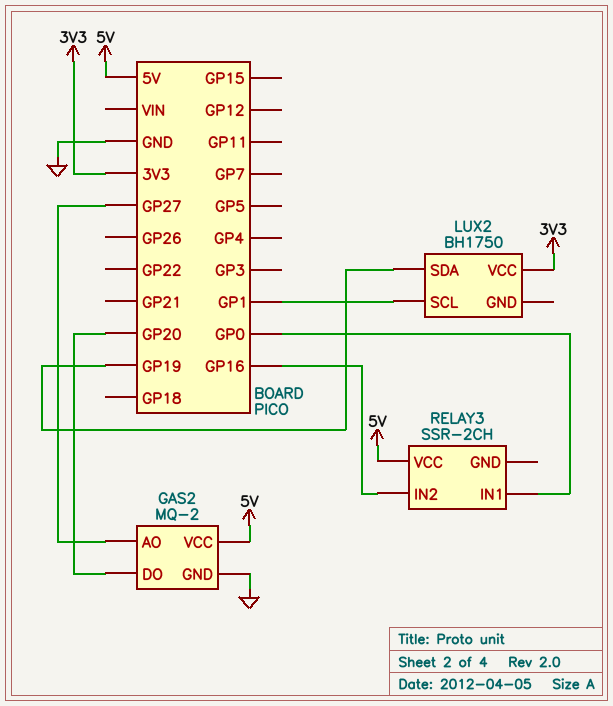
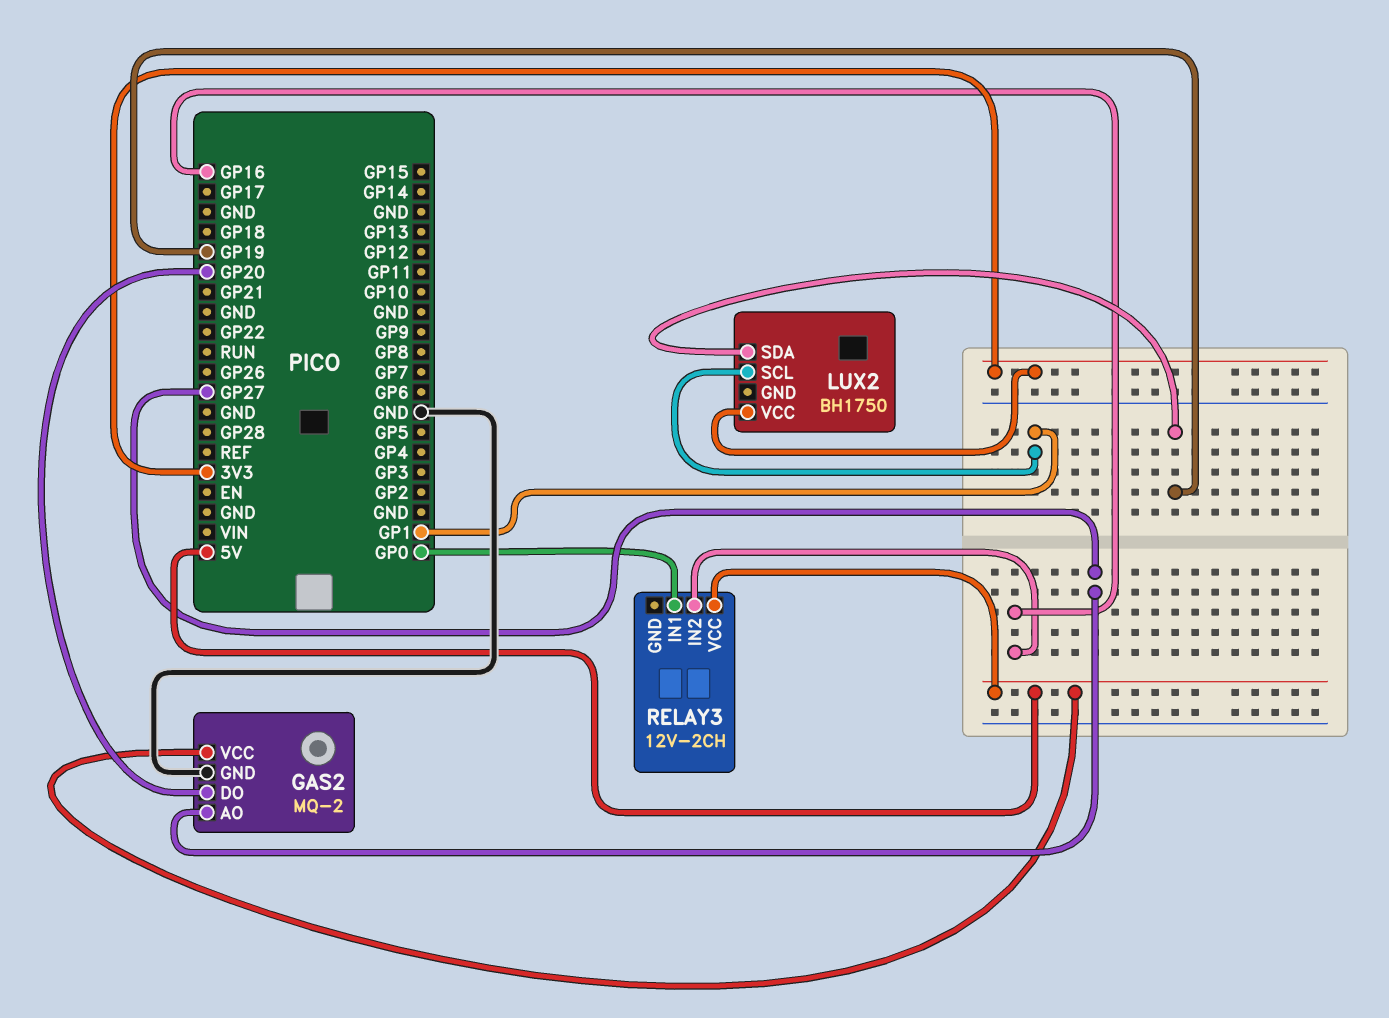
RELAY3: SSR-2CH -> 12V-2CH

